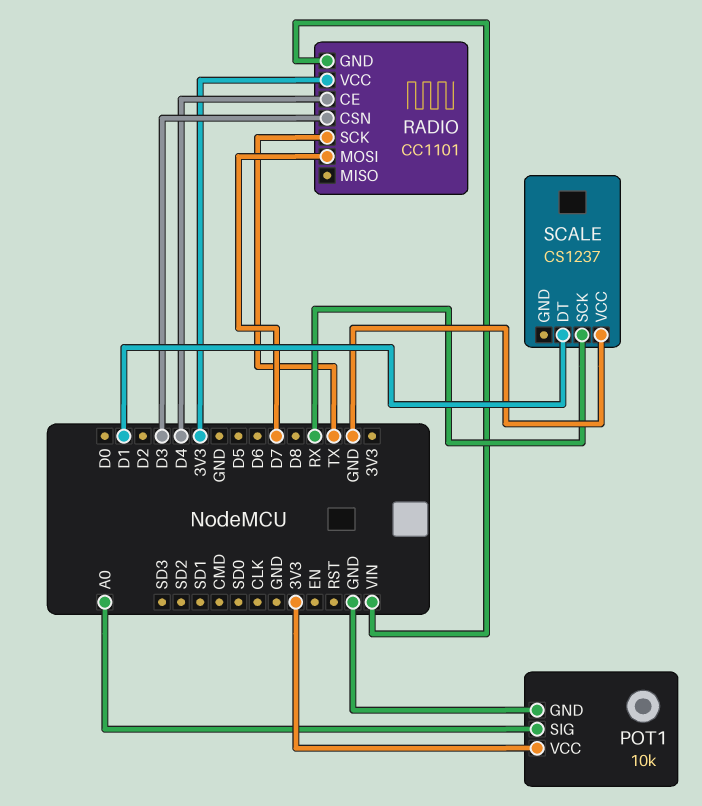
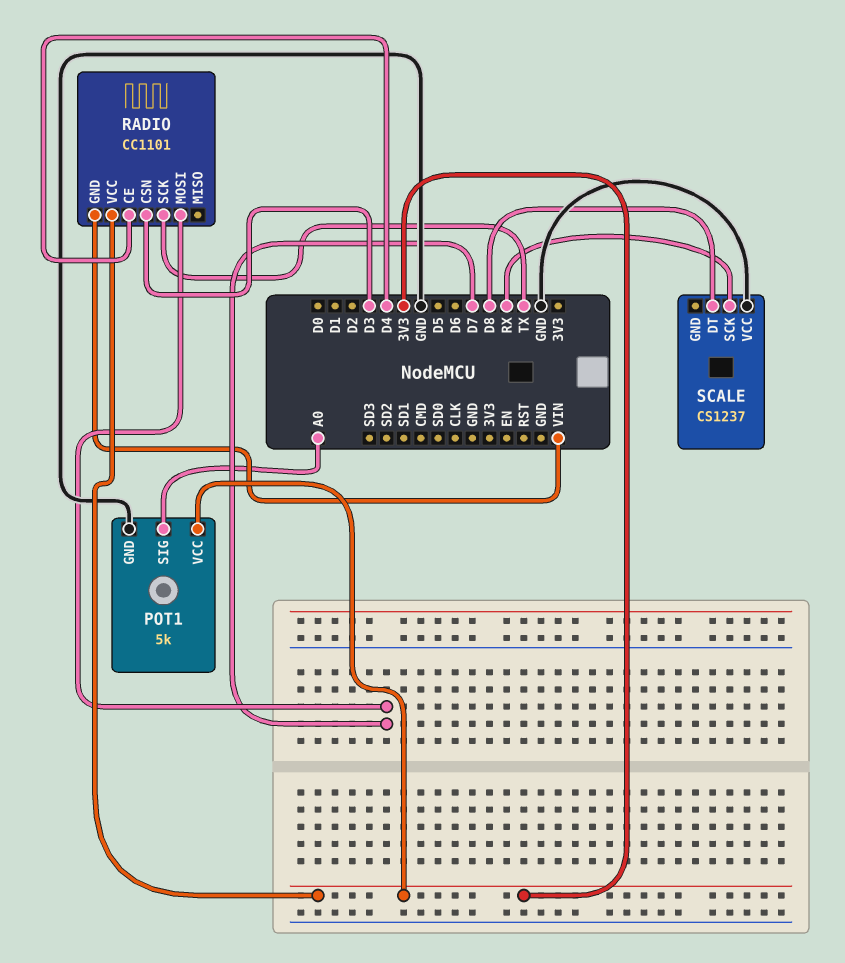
POT1: 10k -> 5k
SCALE pin DT: D1 -> D8

